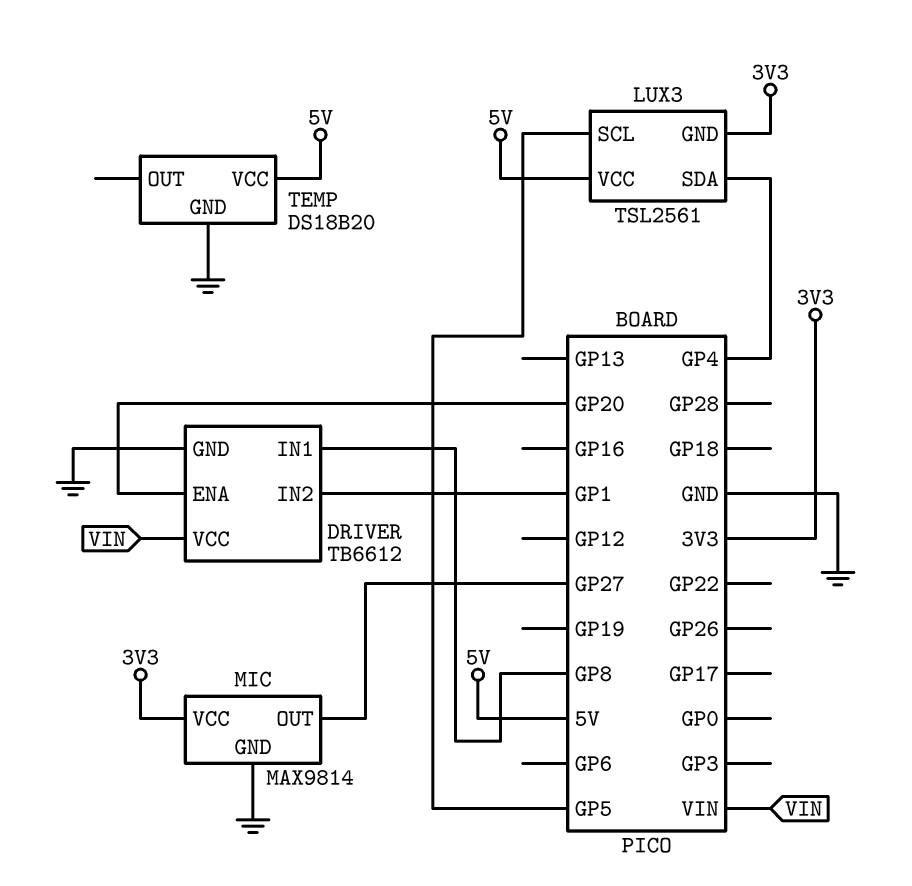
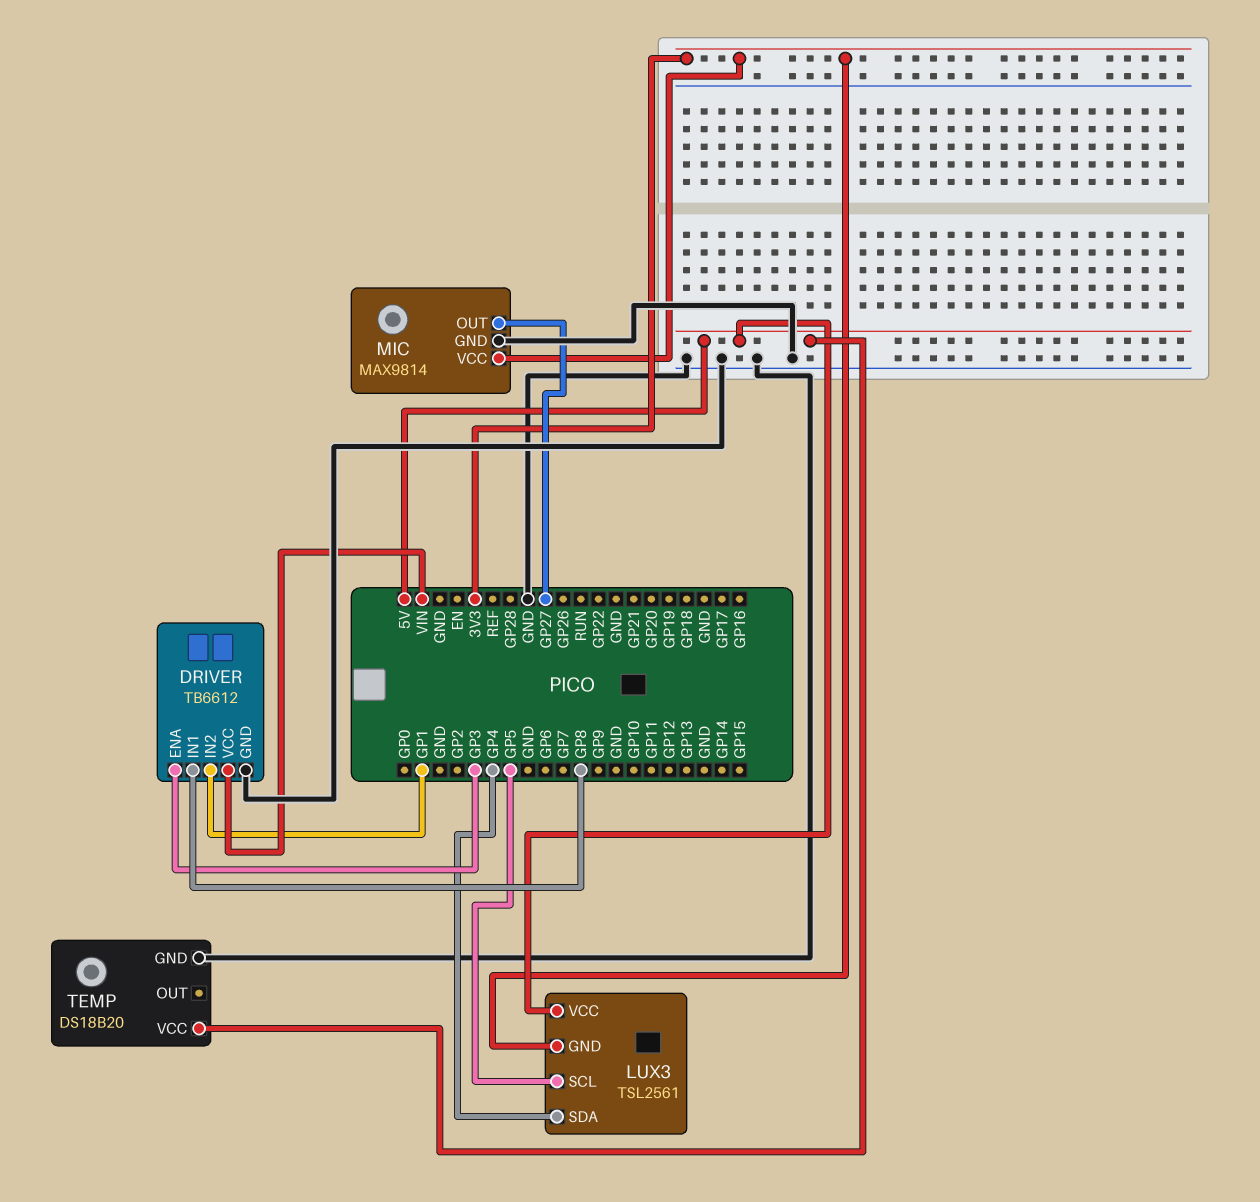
DRIVER pin ENA: GP20 -> GP3

